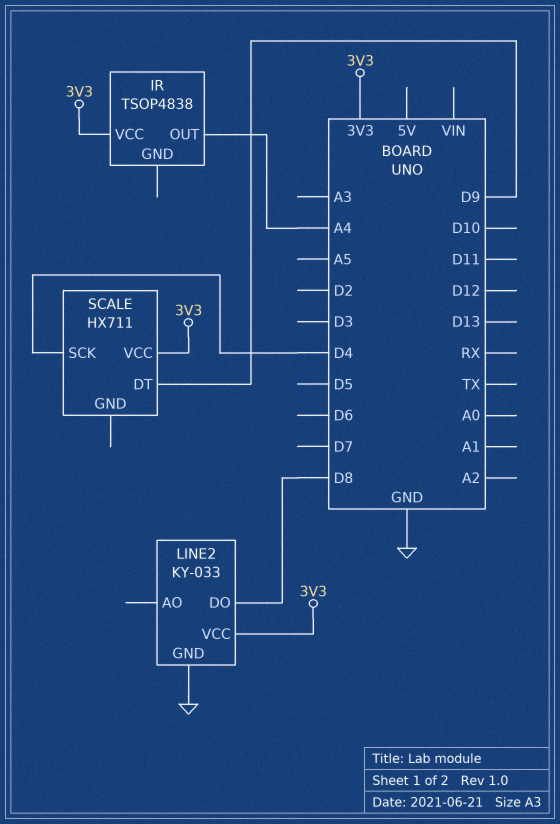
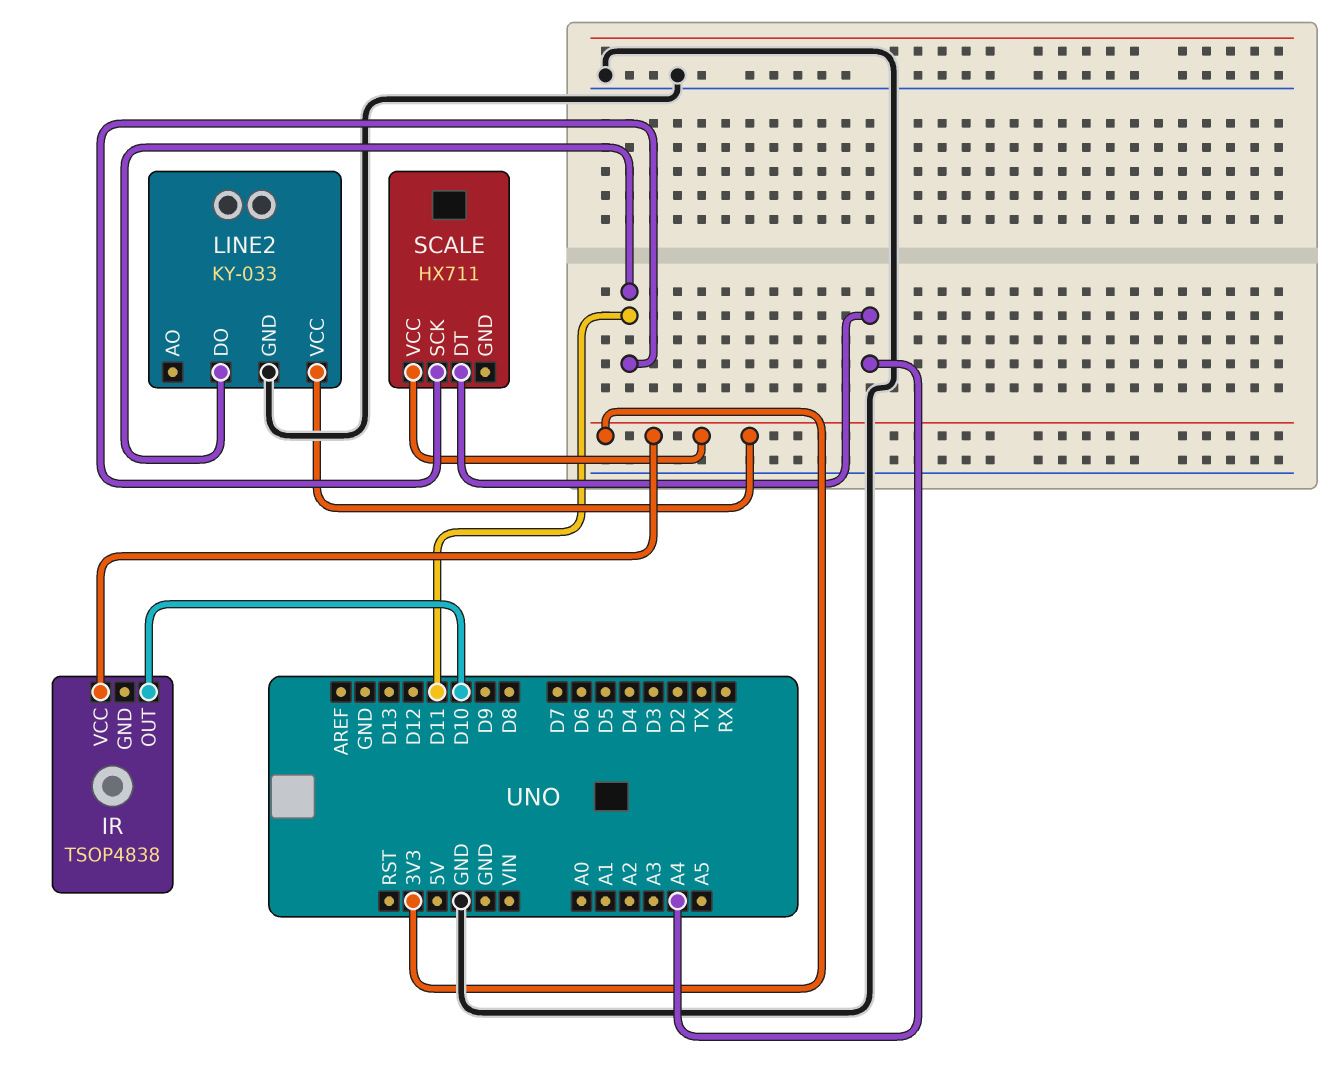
IR pin OUT: A4 -> D10
LINE2 pin DO: D8 -> D11
SCALE pin DT: D9 -> A4
SCALE pin SCK: D4 -> D11

